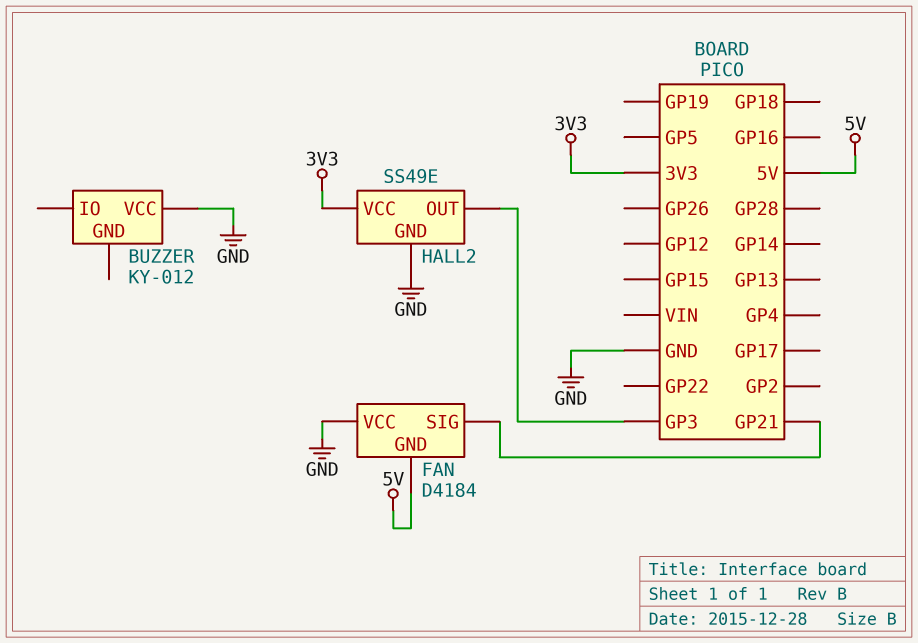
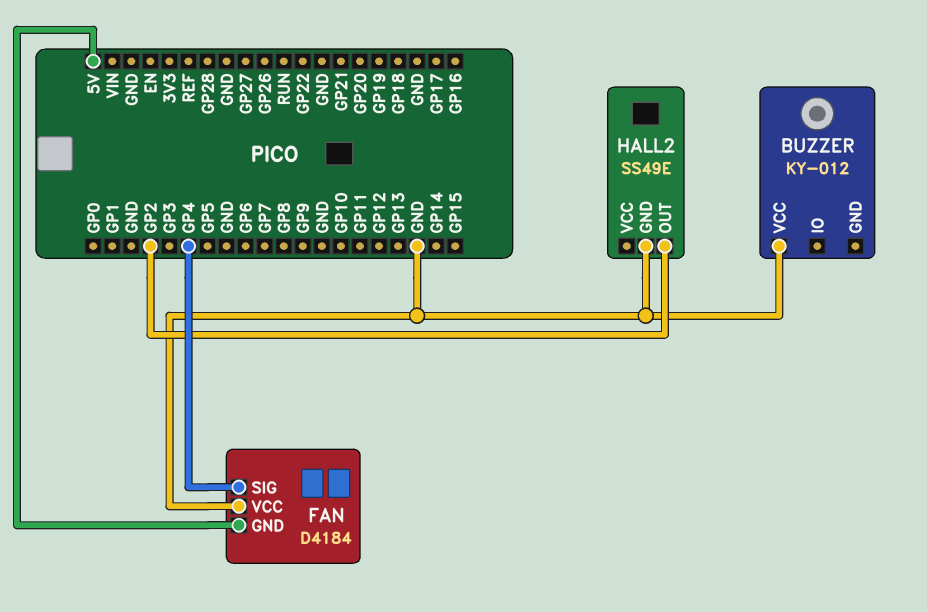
FAN pin SIG: GP21 -> GP4
HALL2 pin OUT: GP3 -> GP2
HALL2 pin VCC: 3V3 -> none

